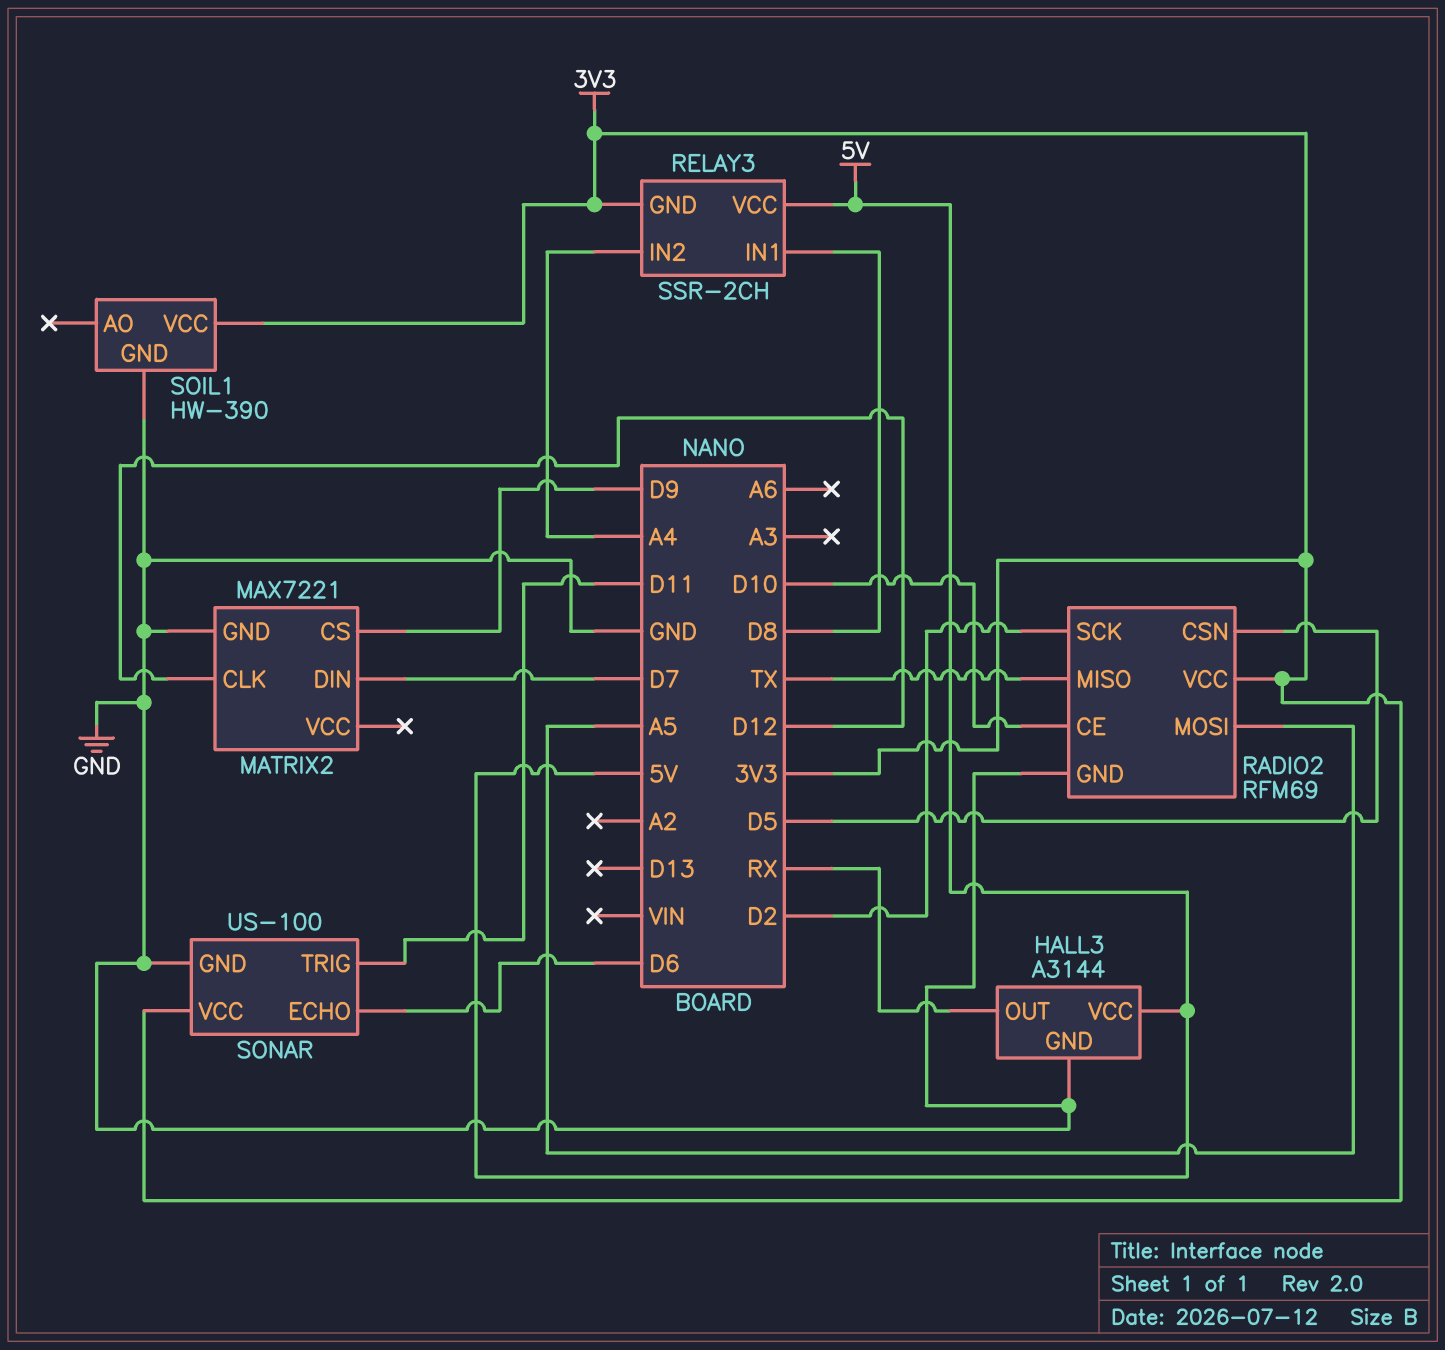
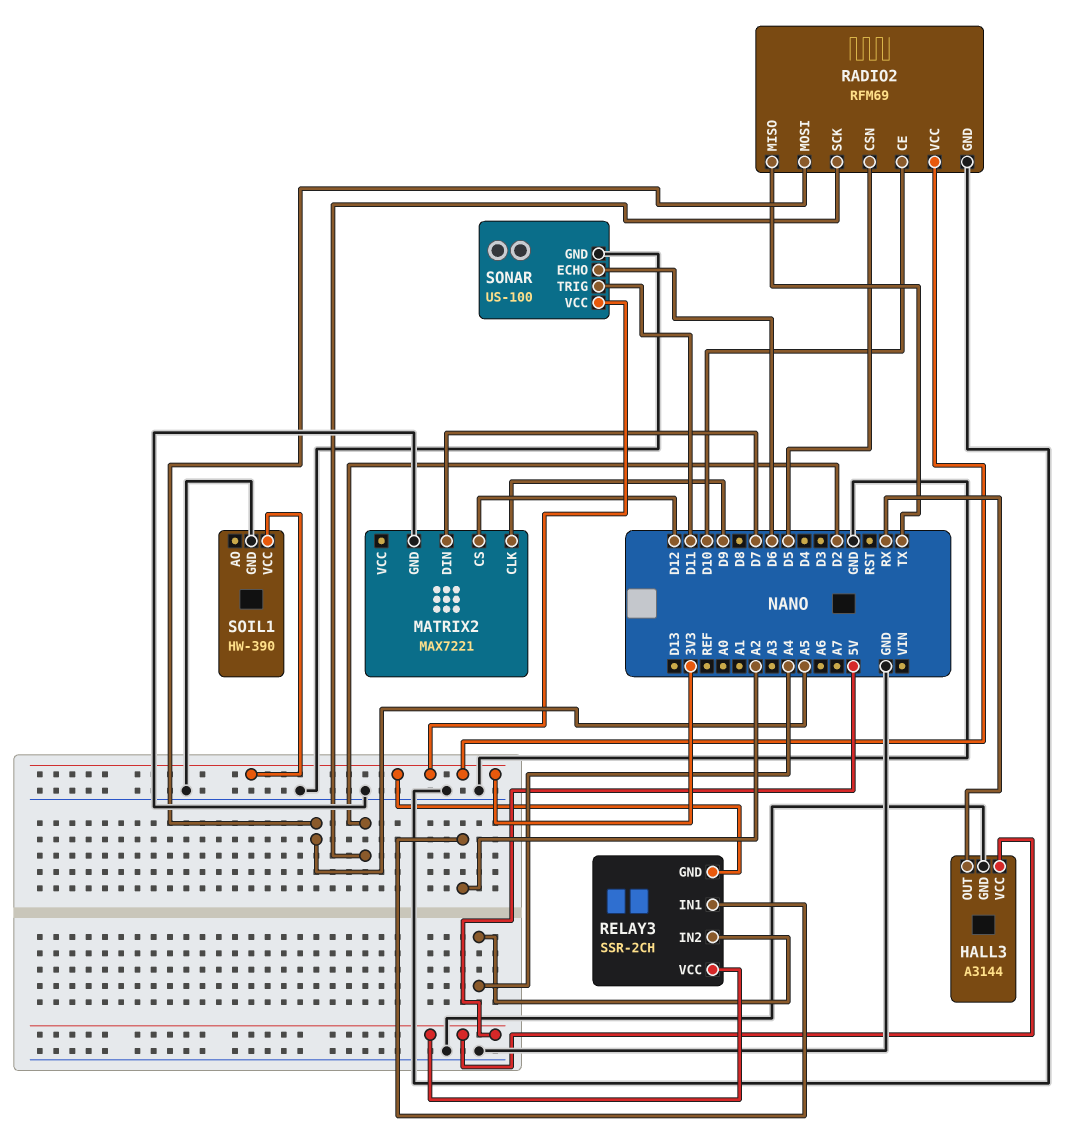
MATRIX2 pin CLK: D12 -> D9
MATRIX2 pin CS: D9 -> D12
RELAY3 pin IN1: D8 -> A2

